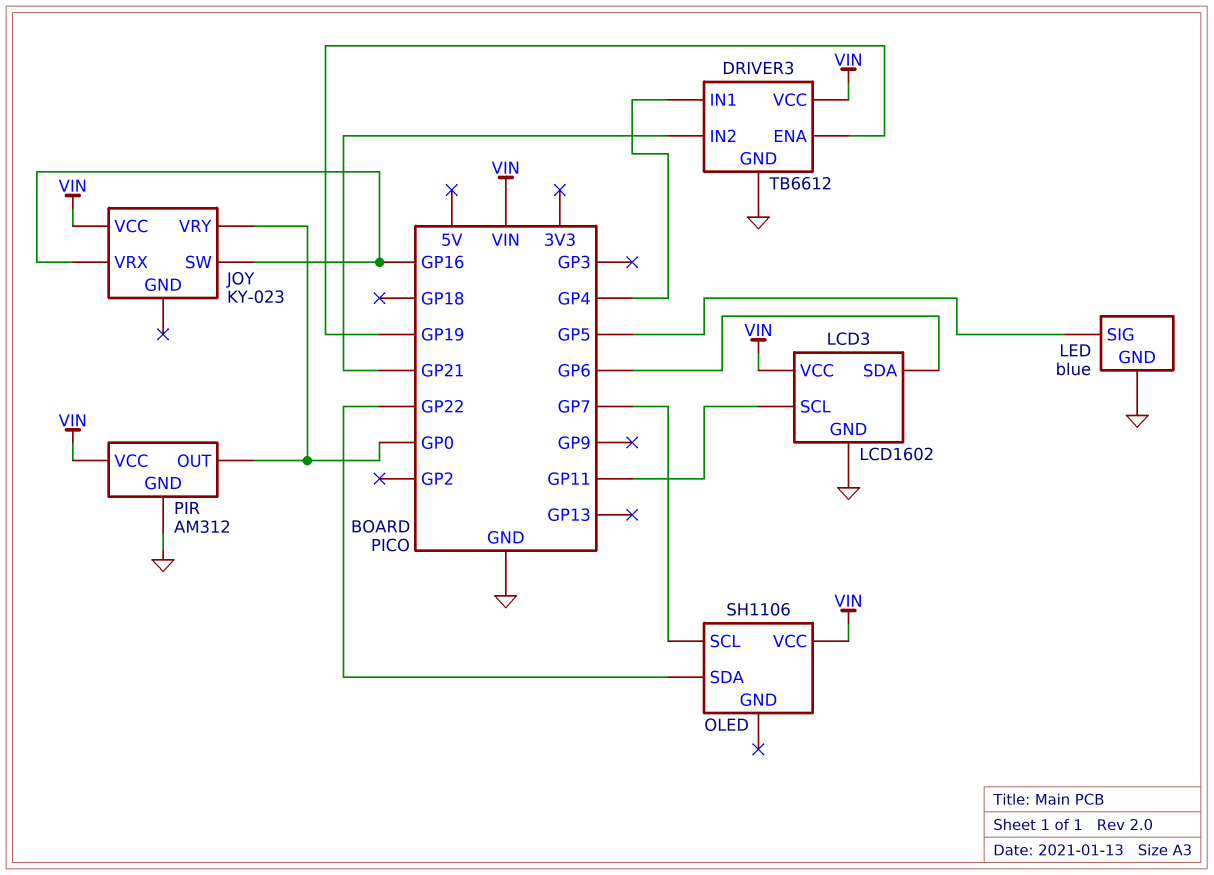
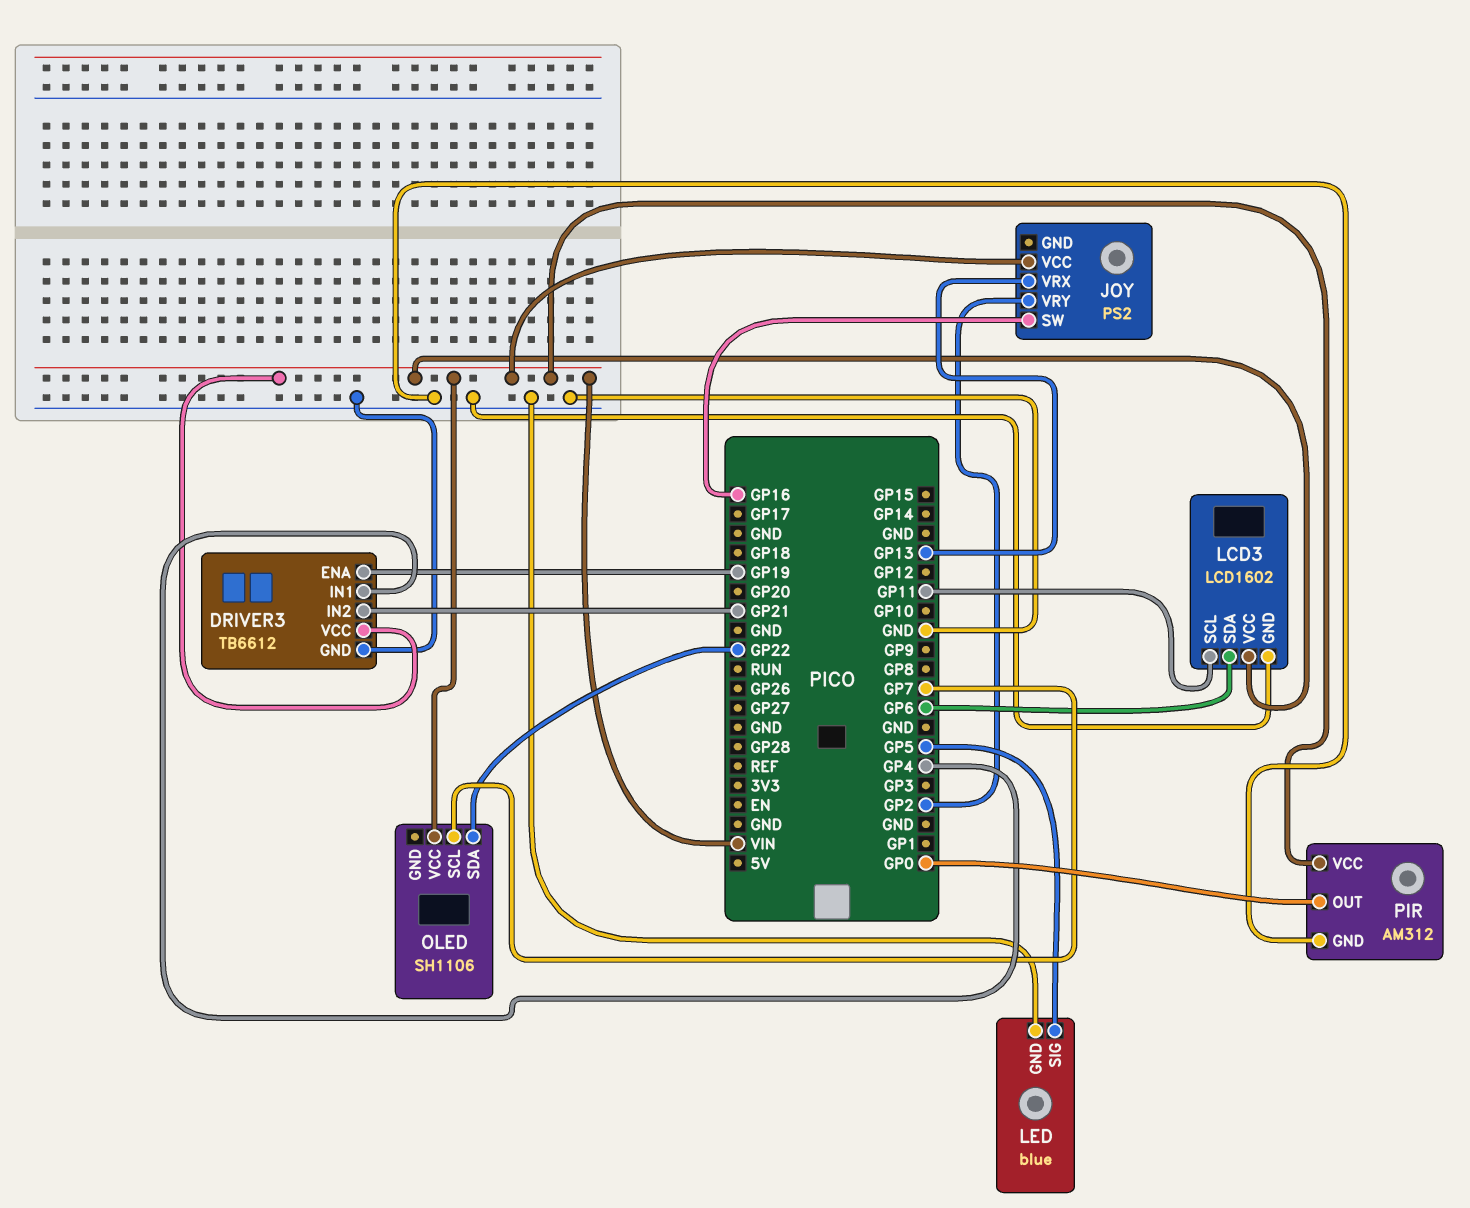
JOY: KY-023 -> PS2
JOY pin VRX: GP16 -> GP13
JOY pin VRY: GP0 -> GP2

